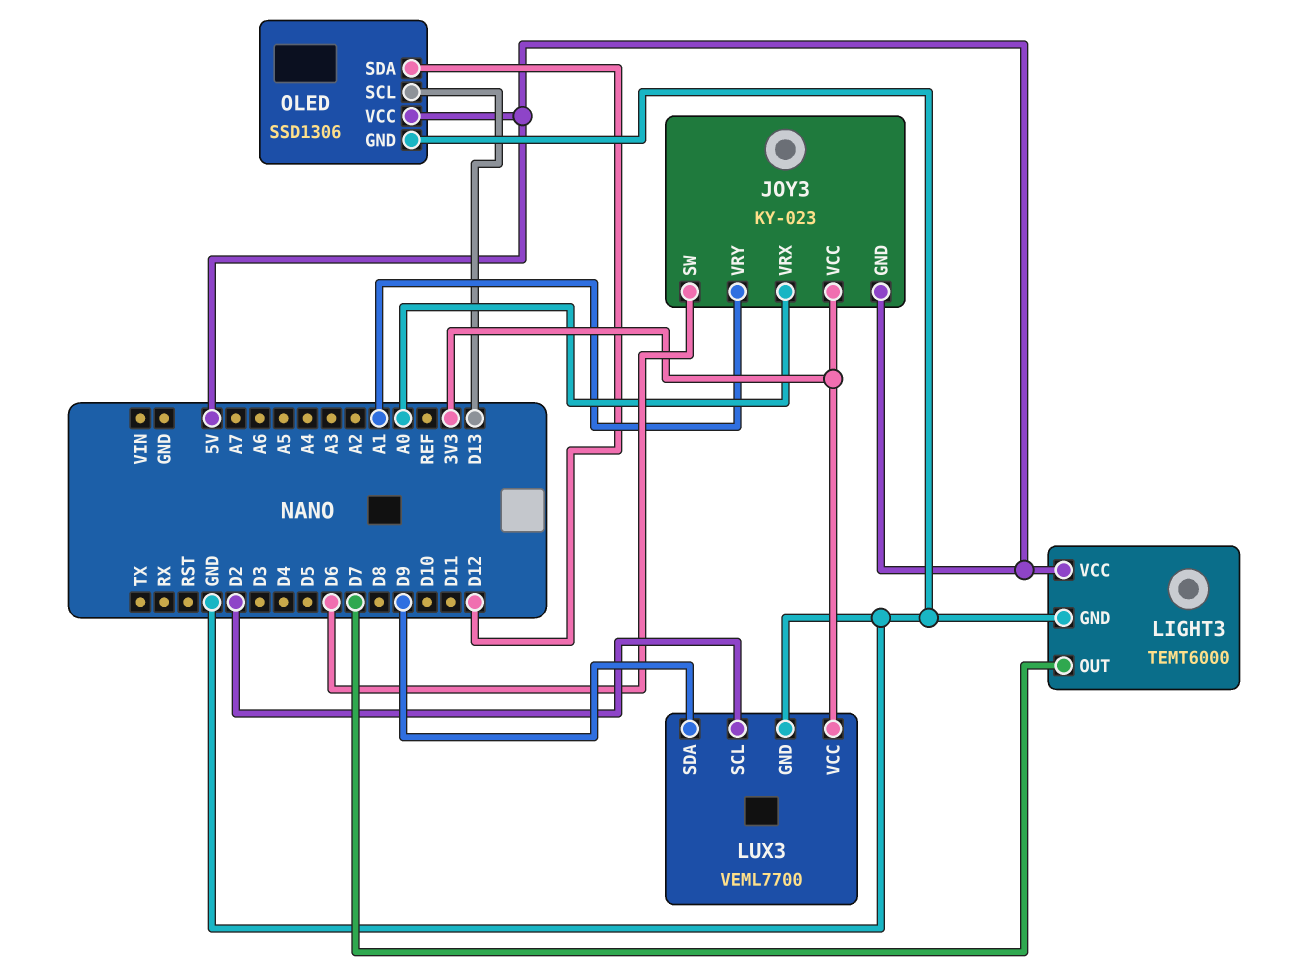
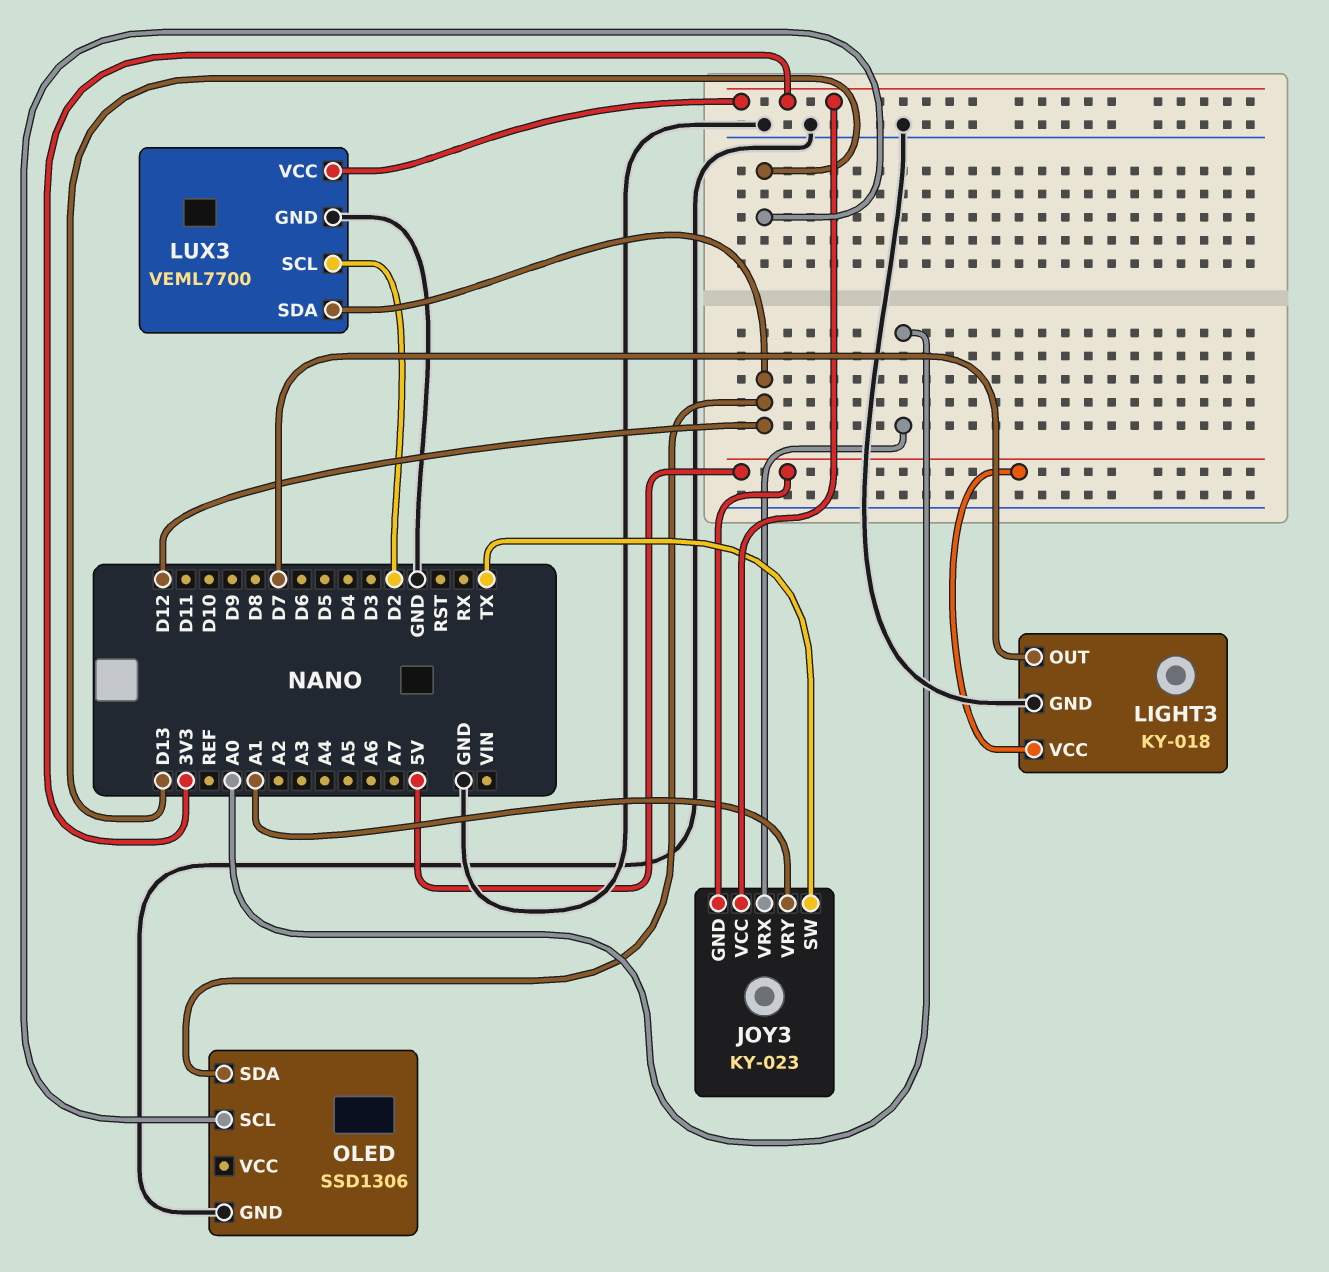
JOY3 pin SW: D6 -> TX
LIGHT3: TEMT6000 -> KY-018
LUX3 pin SDA: D9 -> D12
OLED pin VCC: 5V -> none

